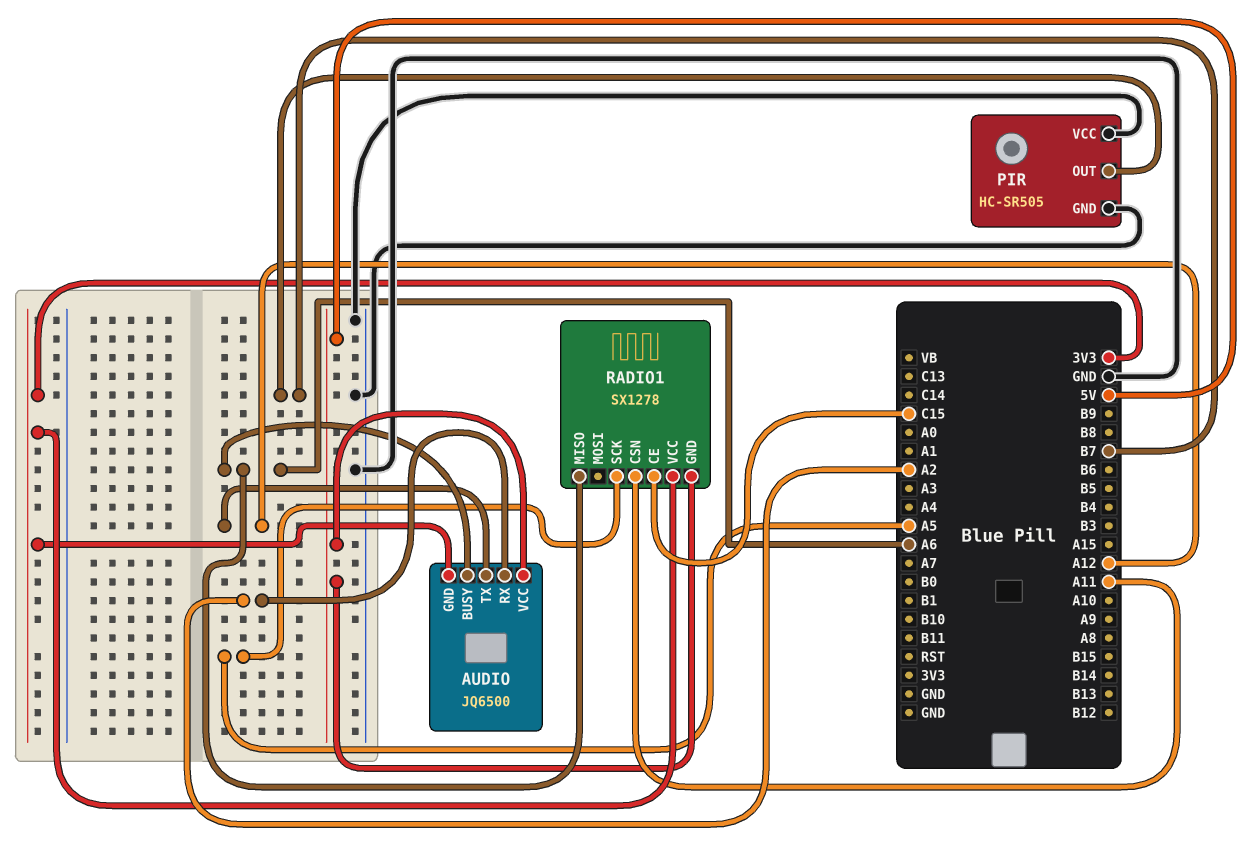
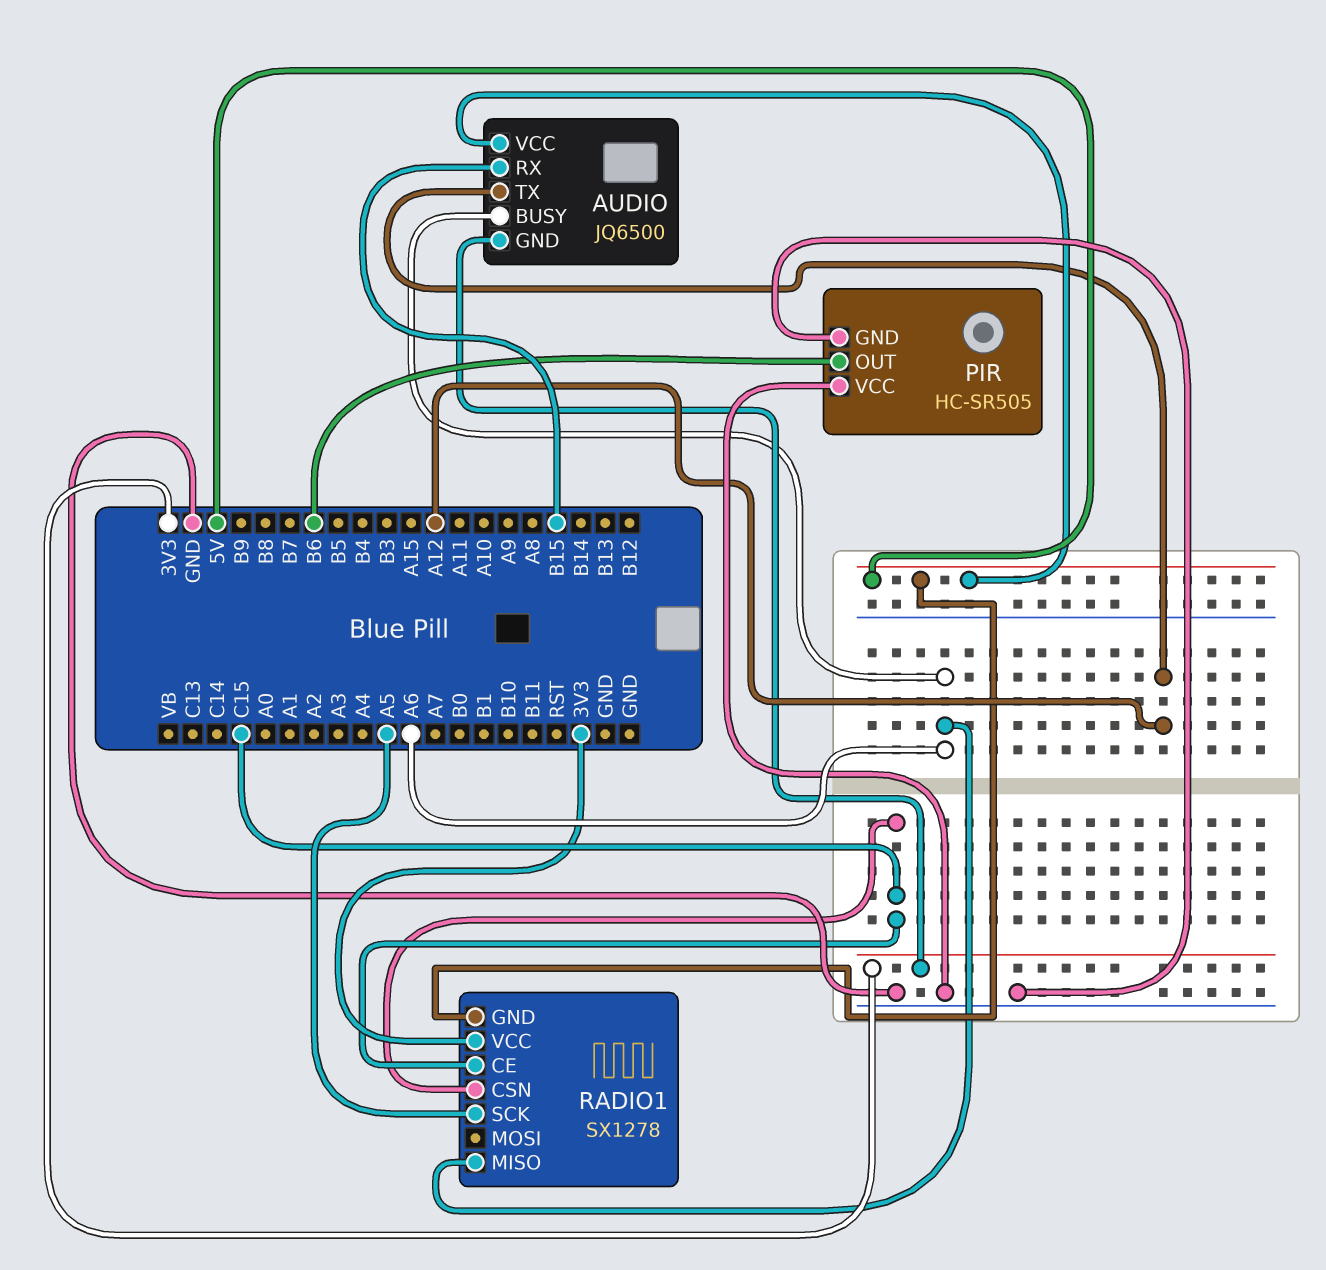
AUDIO pin RX: A2 -> B15
PIR pin OUT: B7 -> B6
RADIO1 pin CSN: A11 -> C15

